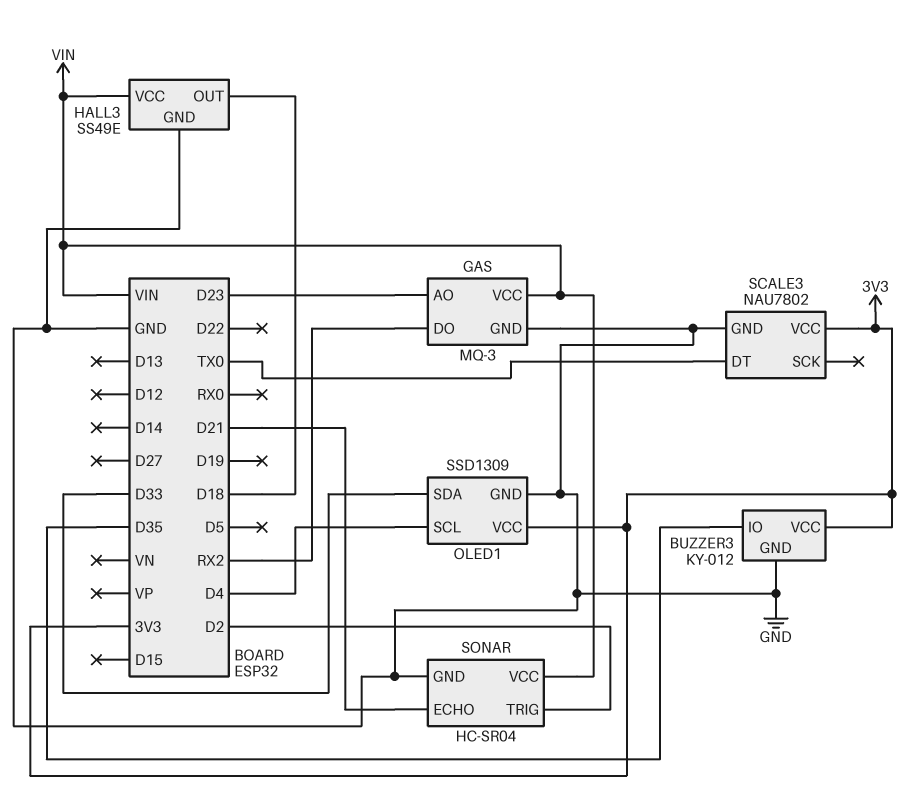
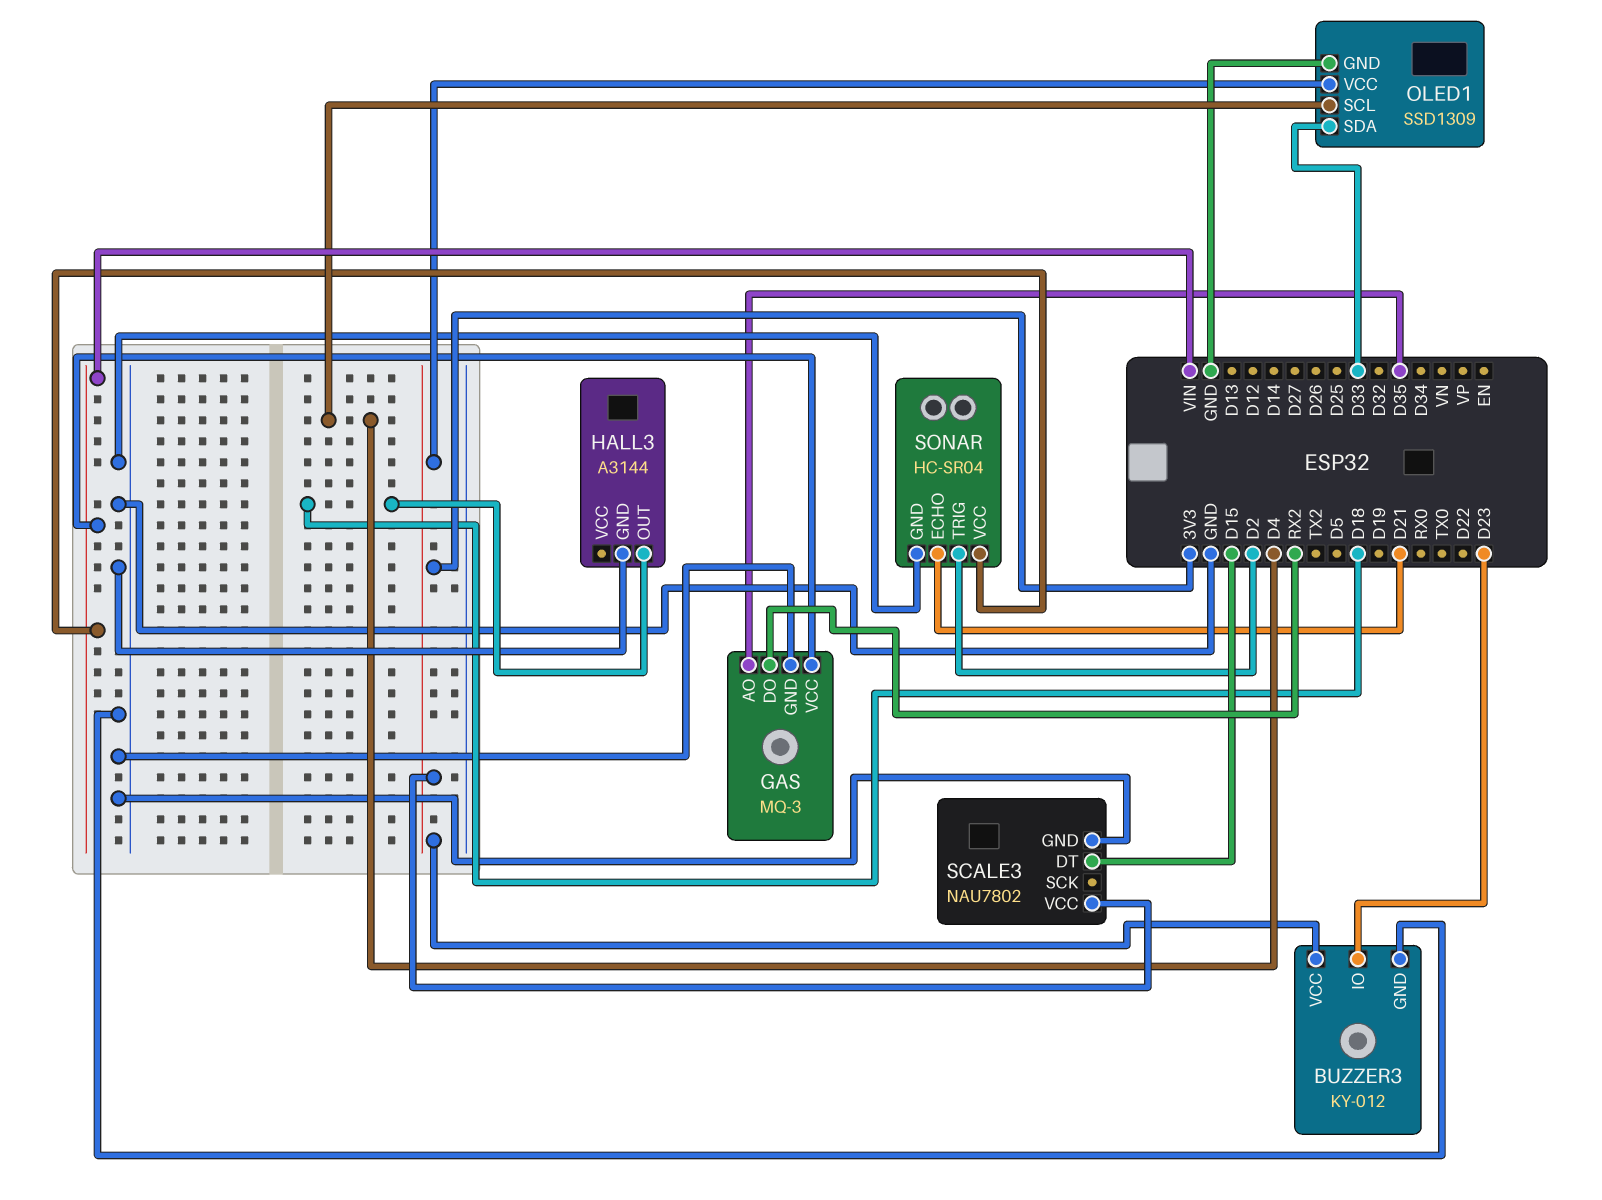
BUZZER3 pin IO: D35 -> D23
GAS pin AO: D23 -> D35
HALL3: SS49E -> A3144
HALL3 pin VCC: VIN -> none
SCALE3 pin DT: TX0 -> D15

